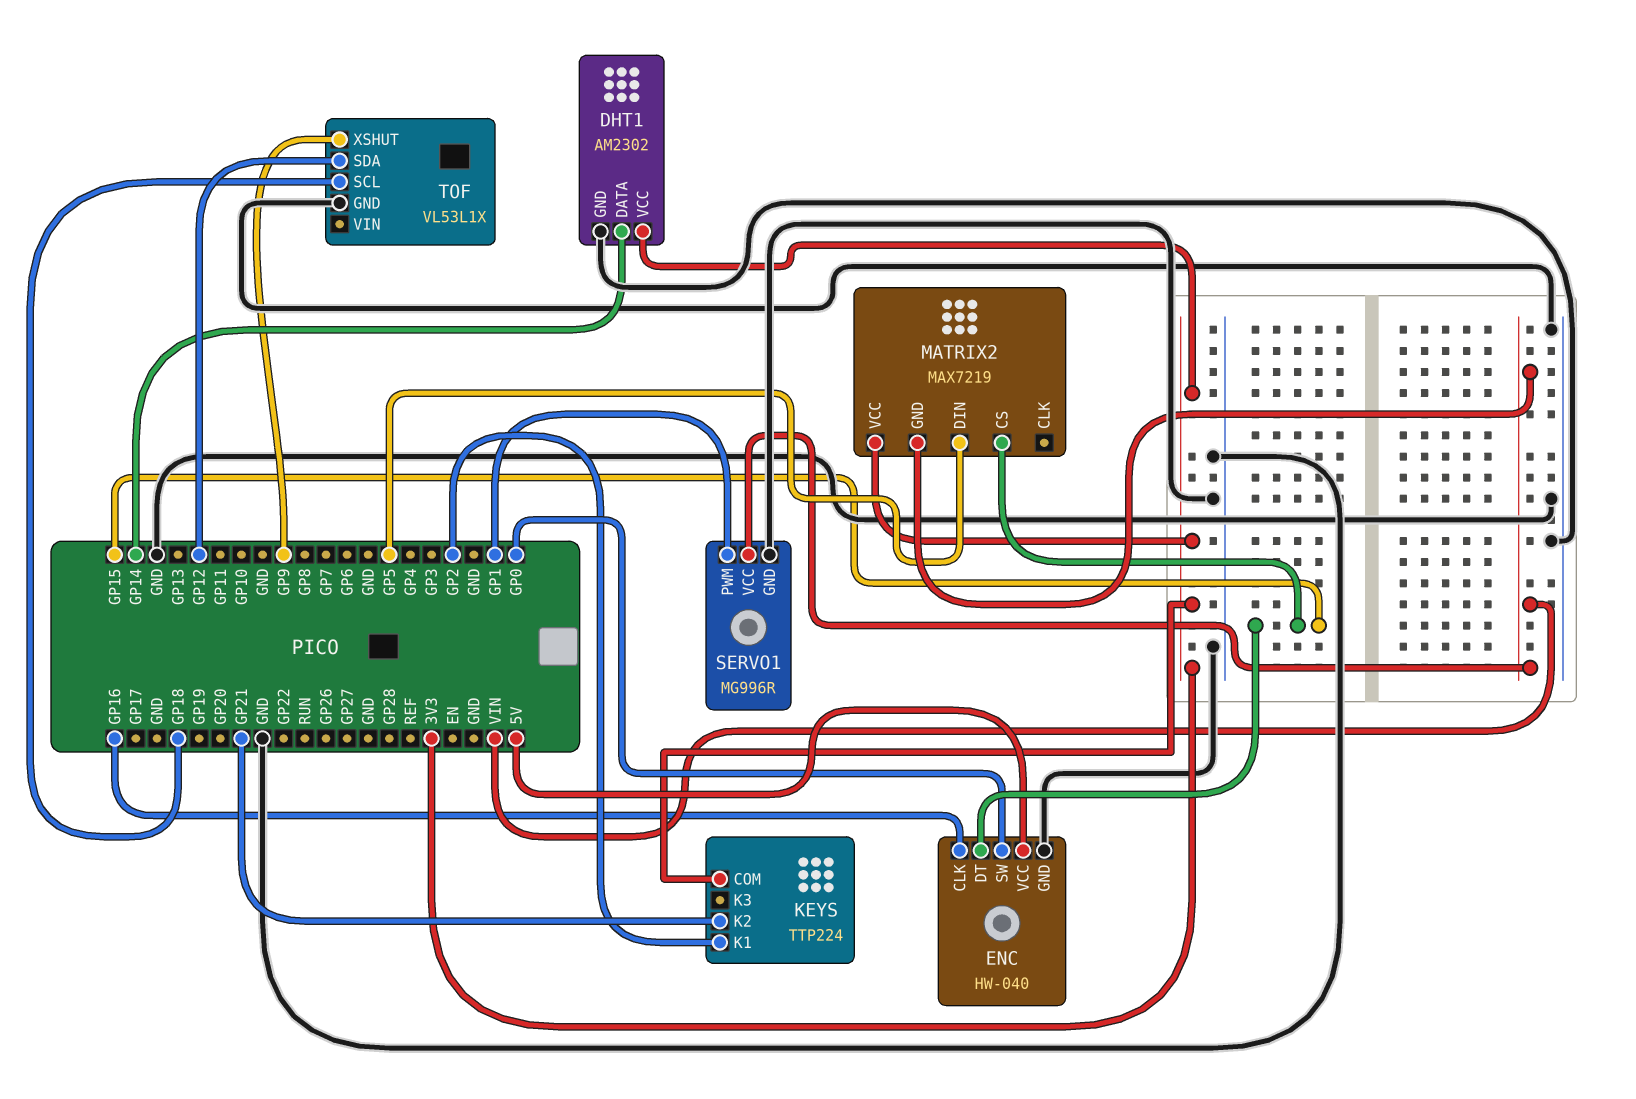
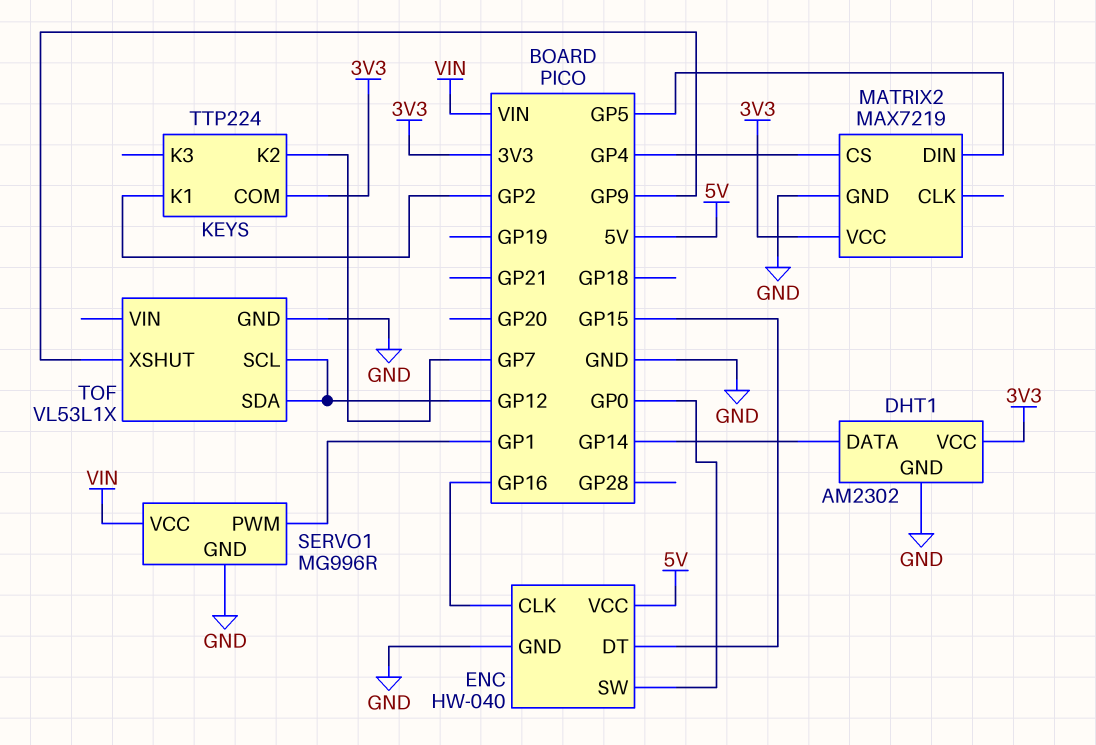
KEYS pin K2: GP21 -> GP7
MATRIX2 pin CS: GP15 -> GP4
MATRIX2 pin GND: VIN -> GND
TOF pin SCL: GP18 -> GP12

